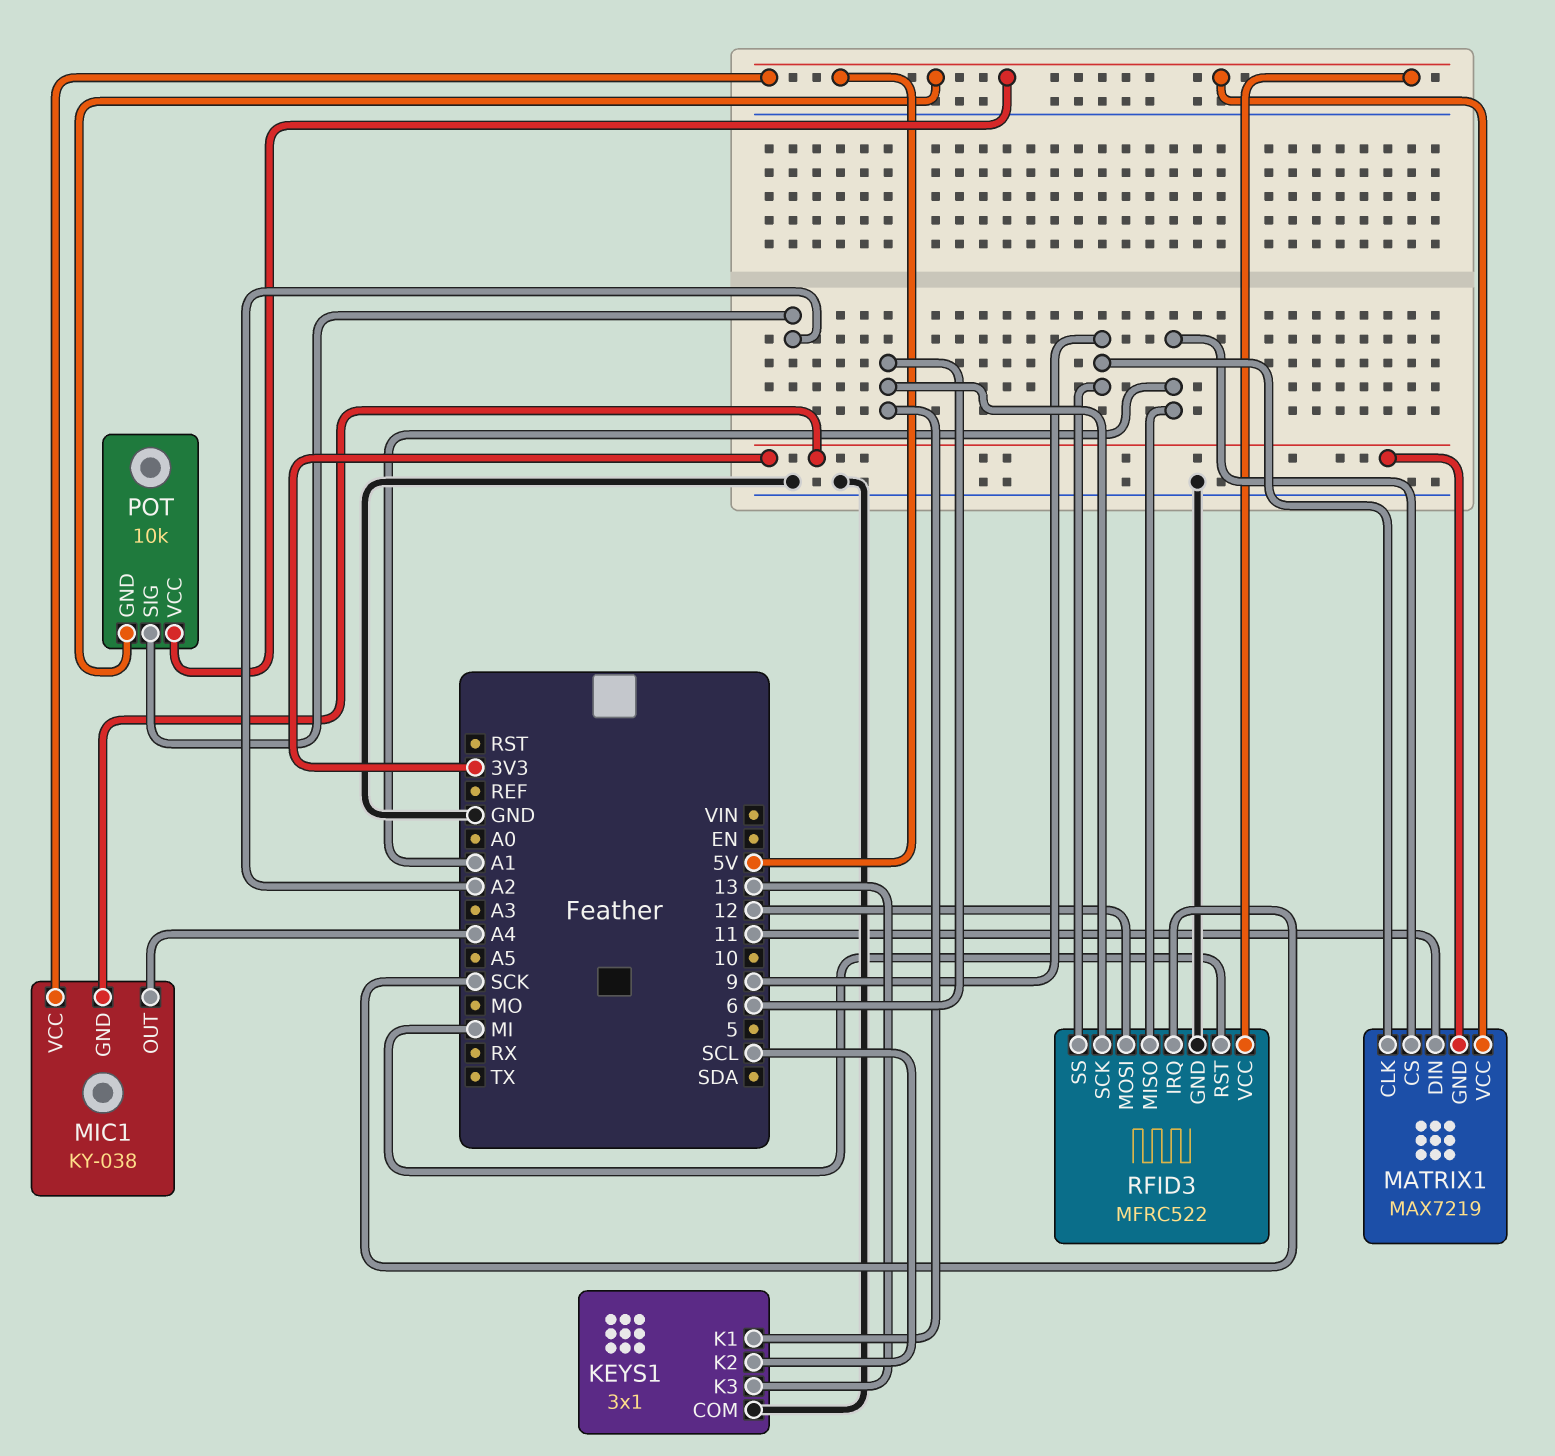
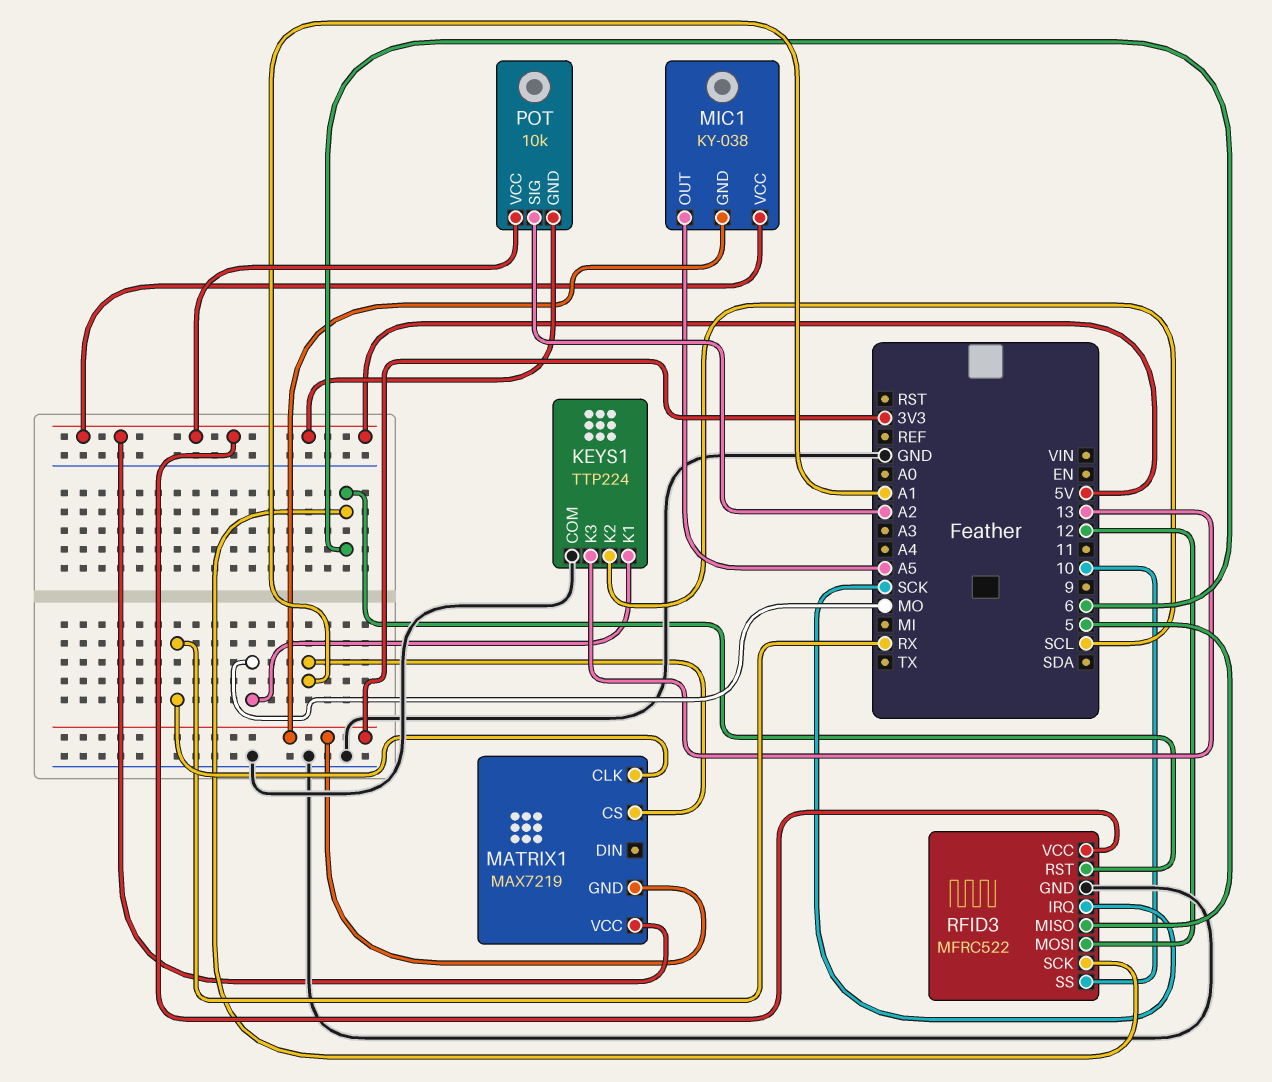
KEYS1: 3x1 -> TTP224
KEYS1 pin K1: 6 -> MO
MATRIX1 pin CLK: 9 -> RX
MATRIX1 pin DIN: 11 -> none
MIC1 pin OUT: A4 -> A5
RFID3 pin MISO: A1 -> 5
RFID3 pin RST: MI -> 6
RFID3 pin SS: 9 -> 10

